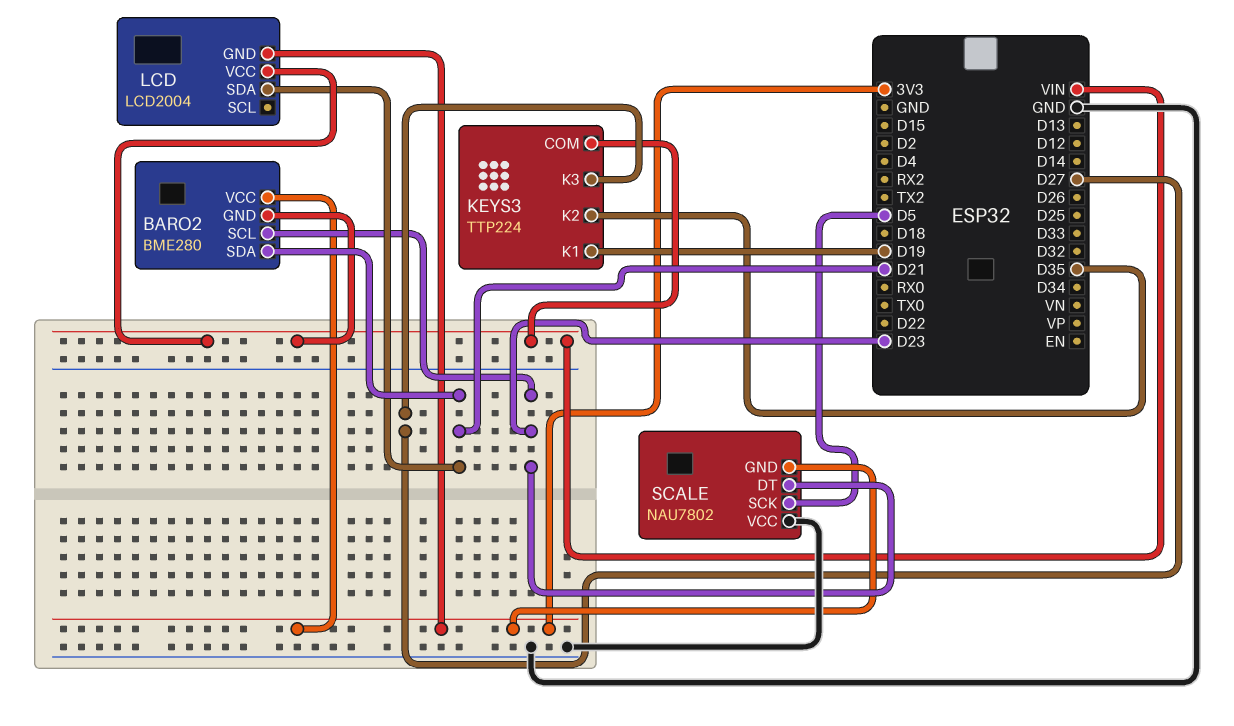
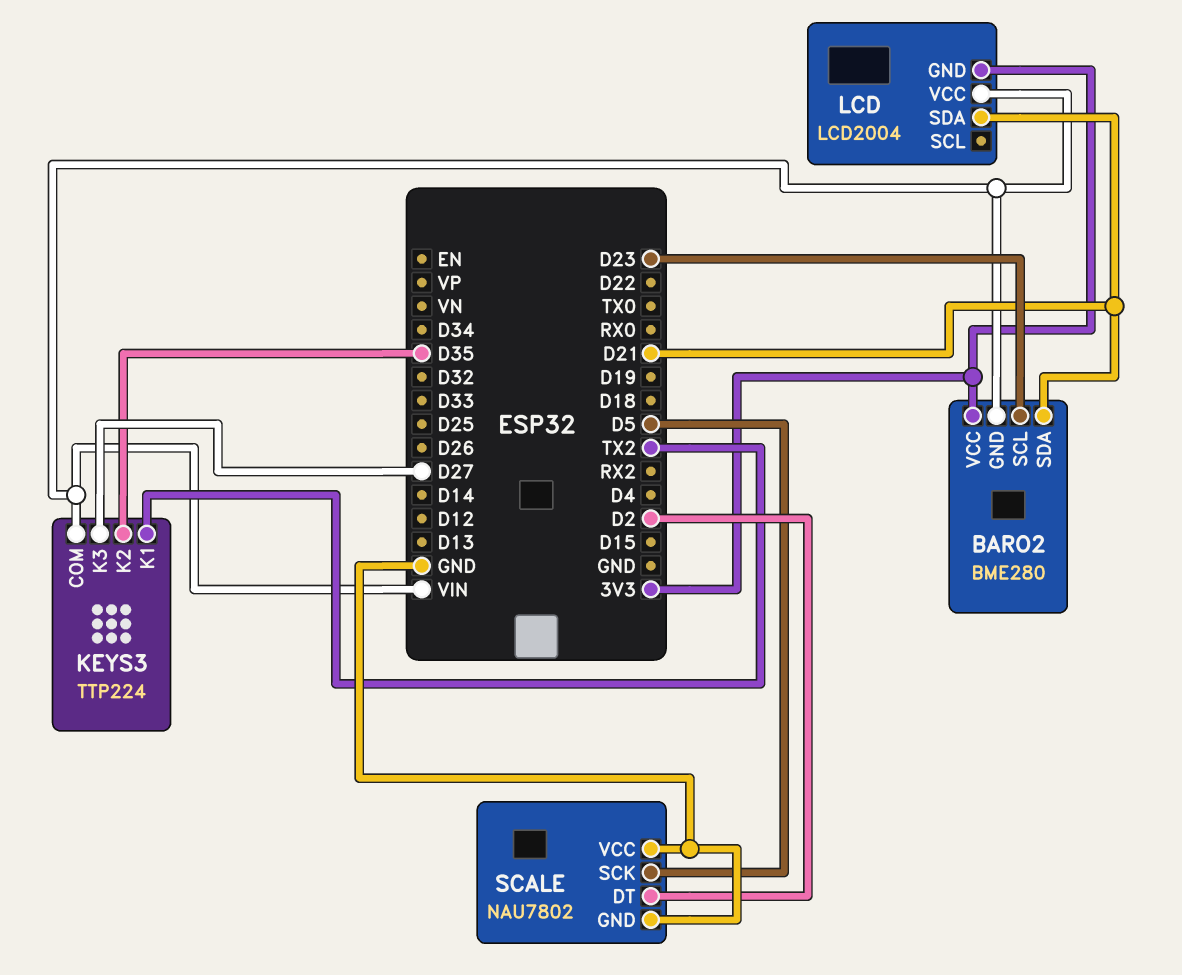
KEYS3 pin K1: D19 -> TX2
SCALE pin DT: D23 -> D2
SCALE pin GND: 3V3 -> GND

